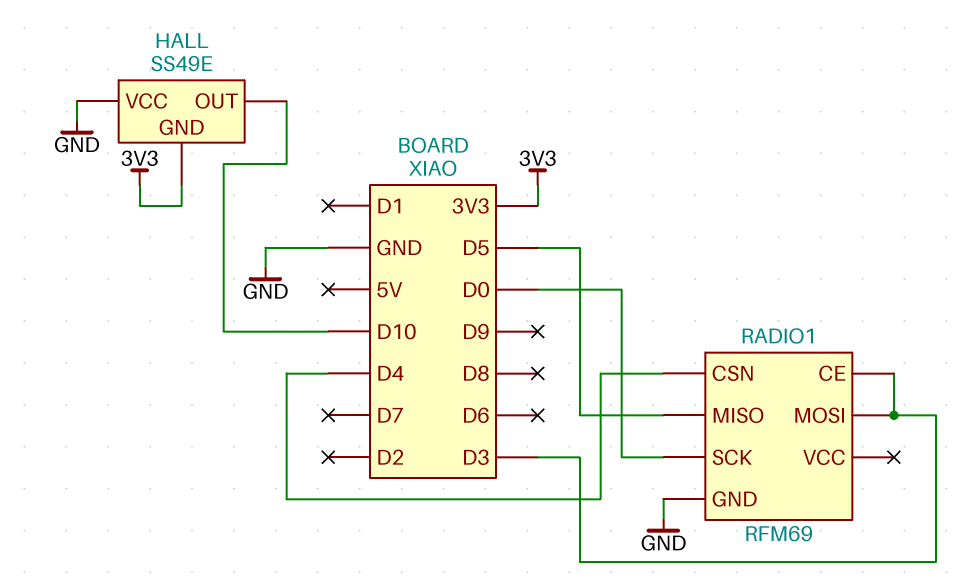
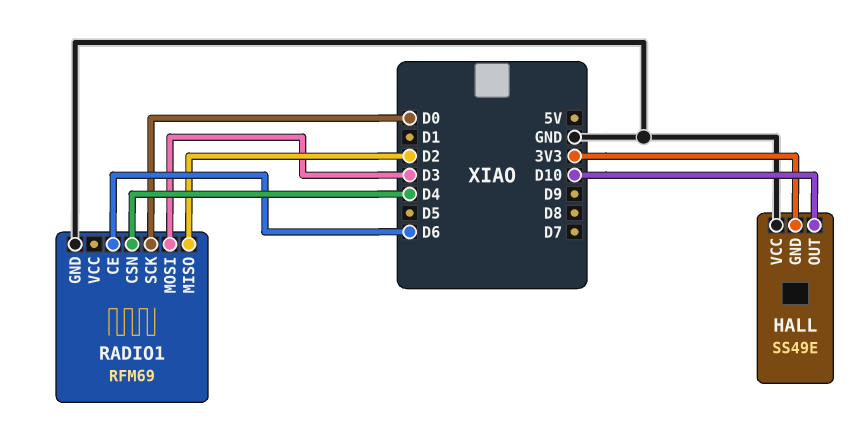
RADIO1 pin CE: D3 -> D6
RADIO1 pin MISO: D5 -> D2

